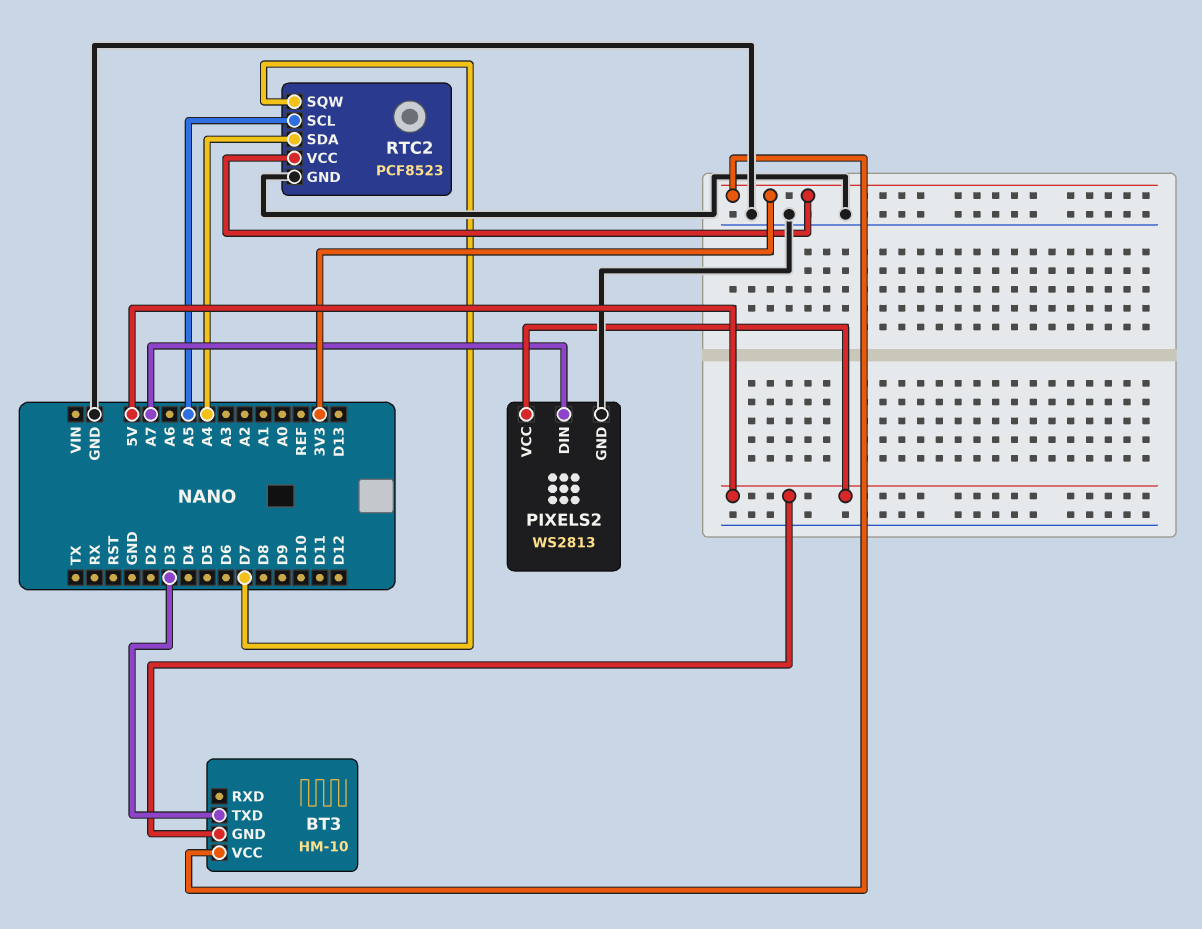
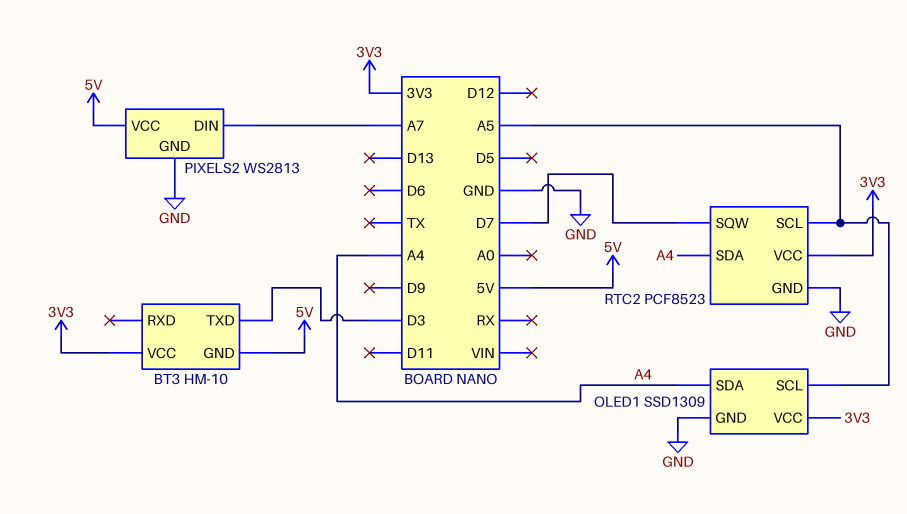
OLED1: none -> SSD1309
OLED1 pin GND: none -> GND
OLED1 pin SCL: none -> A5
OLED1 pin SDA: none -> A4
OLED1 pin VCC: none -> 3V3

